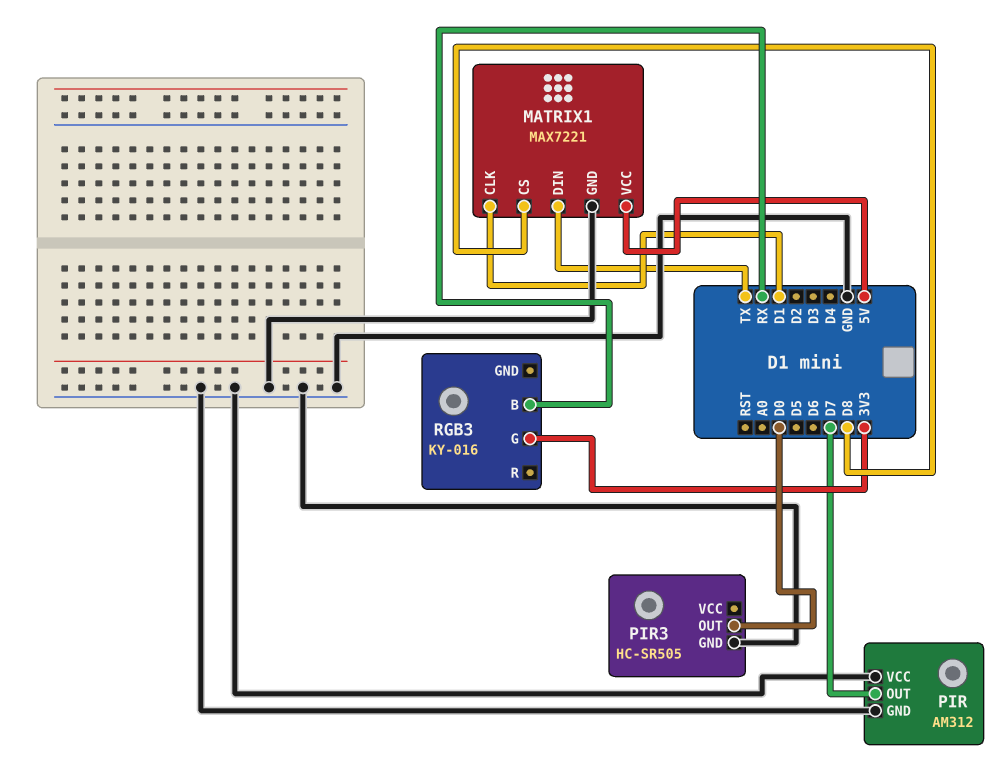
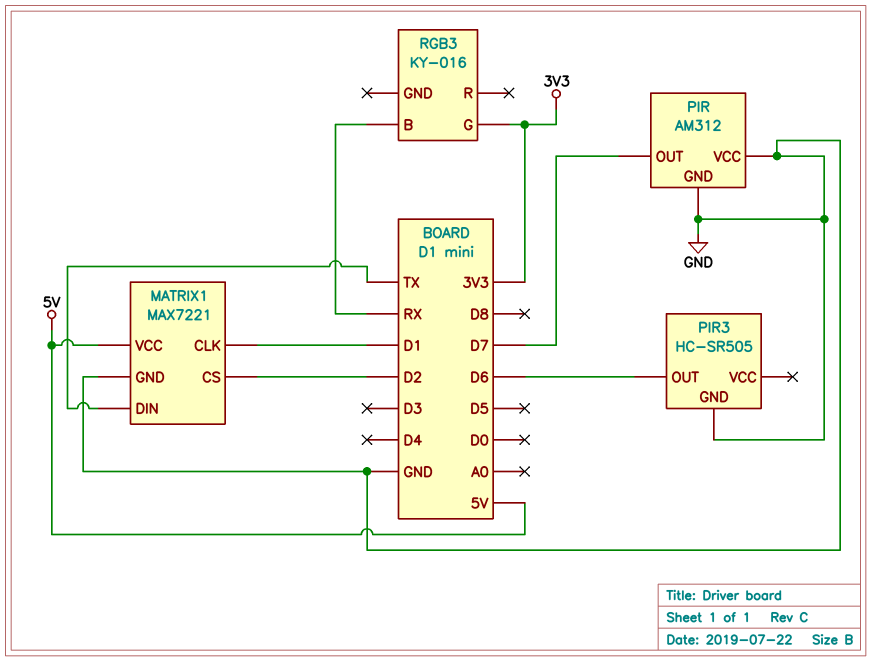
MATRIX1 pin CS: D8 -> D2
PIR3 pin OUT: D0 -> D6

